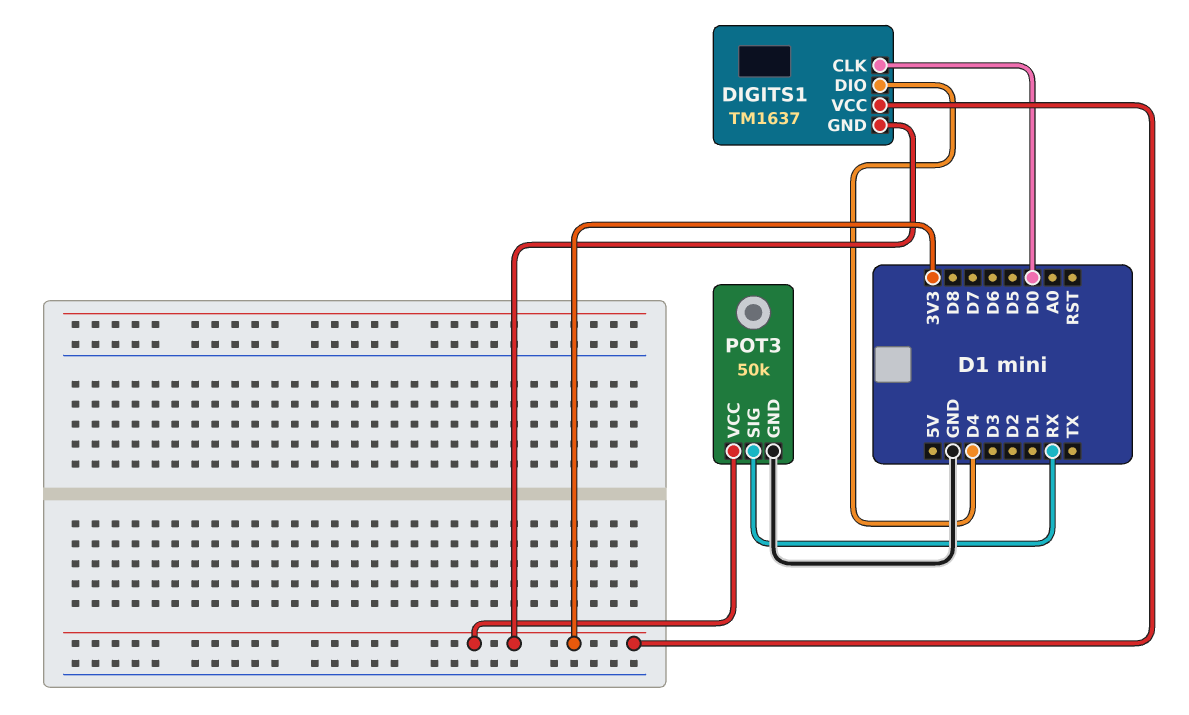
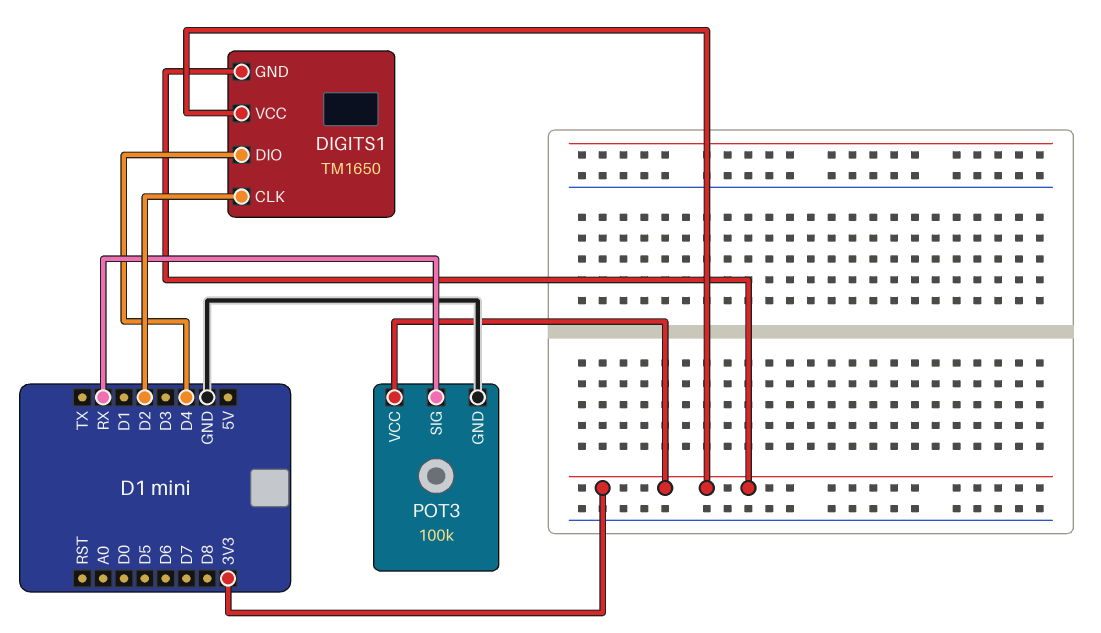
DIGITS1: TM1637 -> TM1650
DIGITS1 pin CLK: D0 -> D2
POT3: 50k -> 100k

